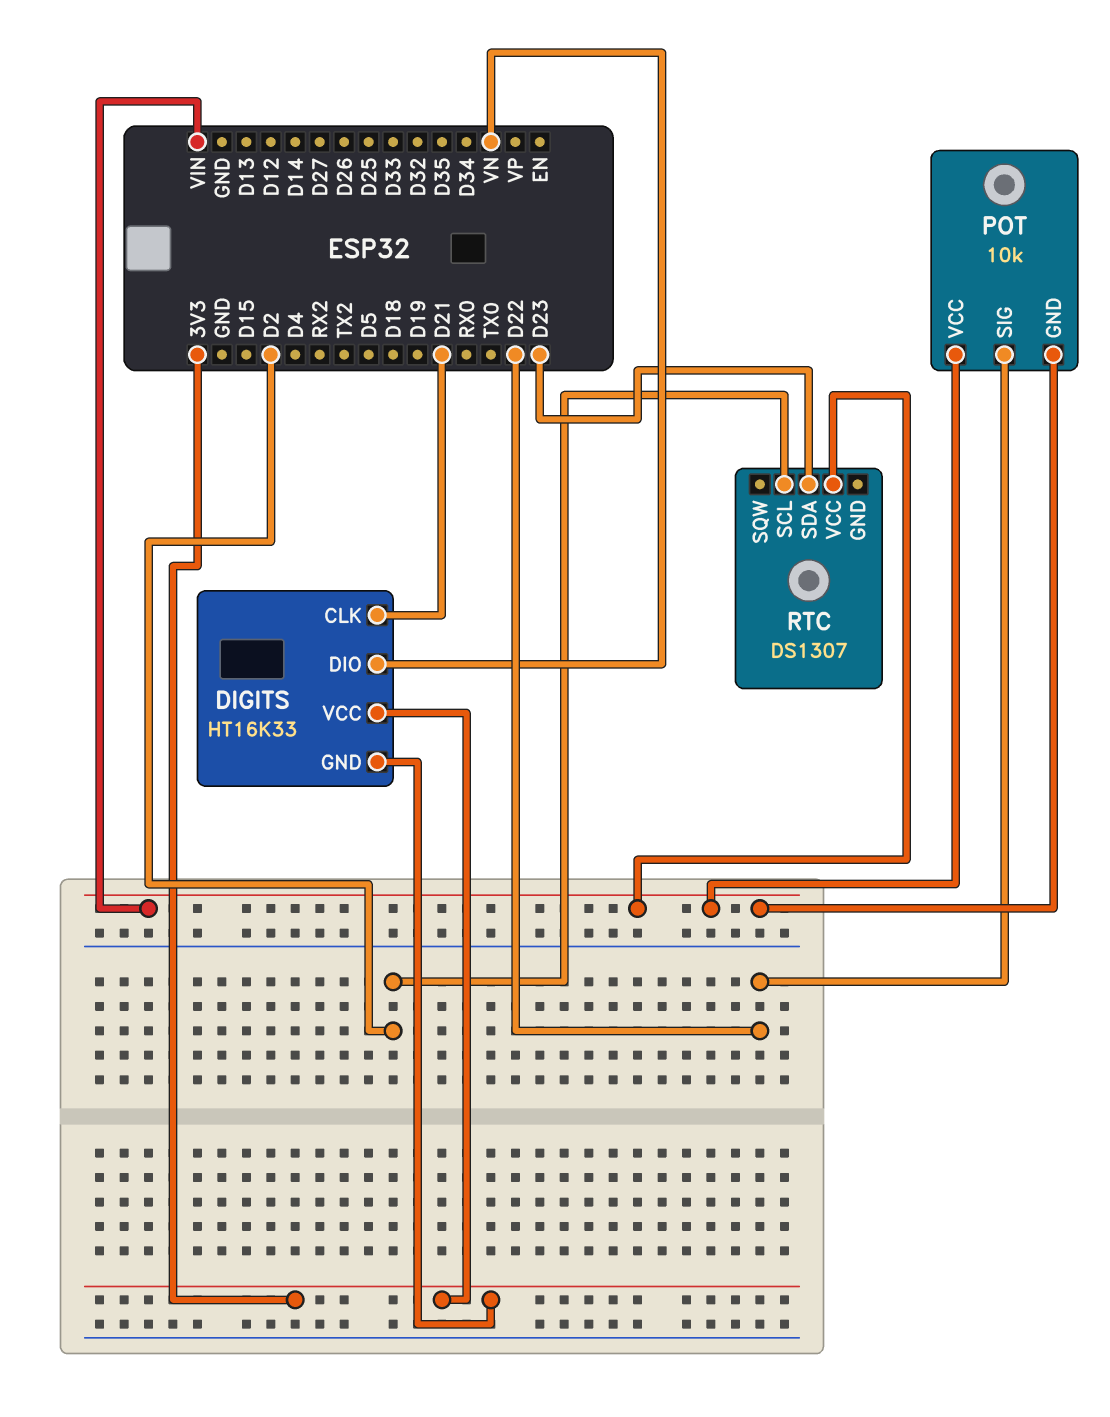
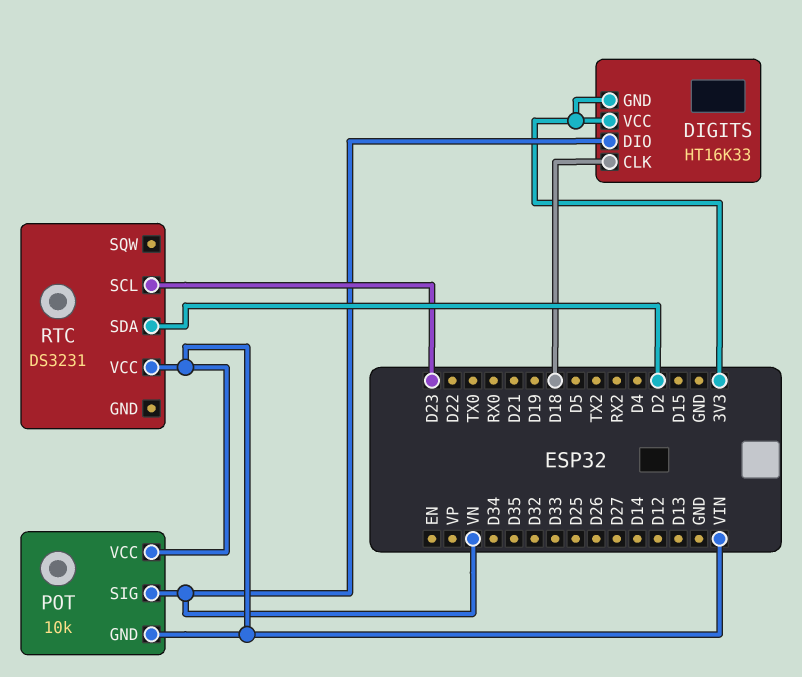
DIGITS pin CLK: D21 -> D18
POT pin SIG: D22 -> VN
RTC: DS1307 -> DS3231
RTC pin SCL: D2 -> D23
RTC pin SDA: D23 -> D2

